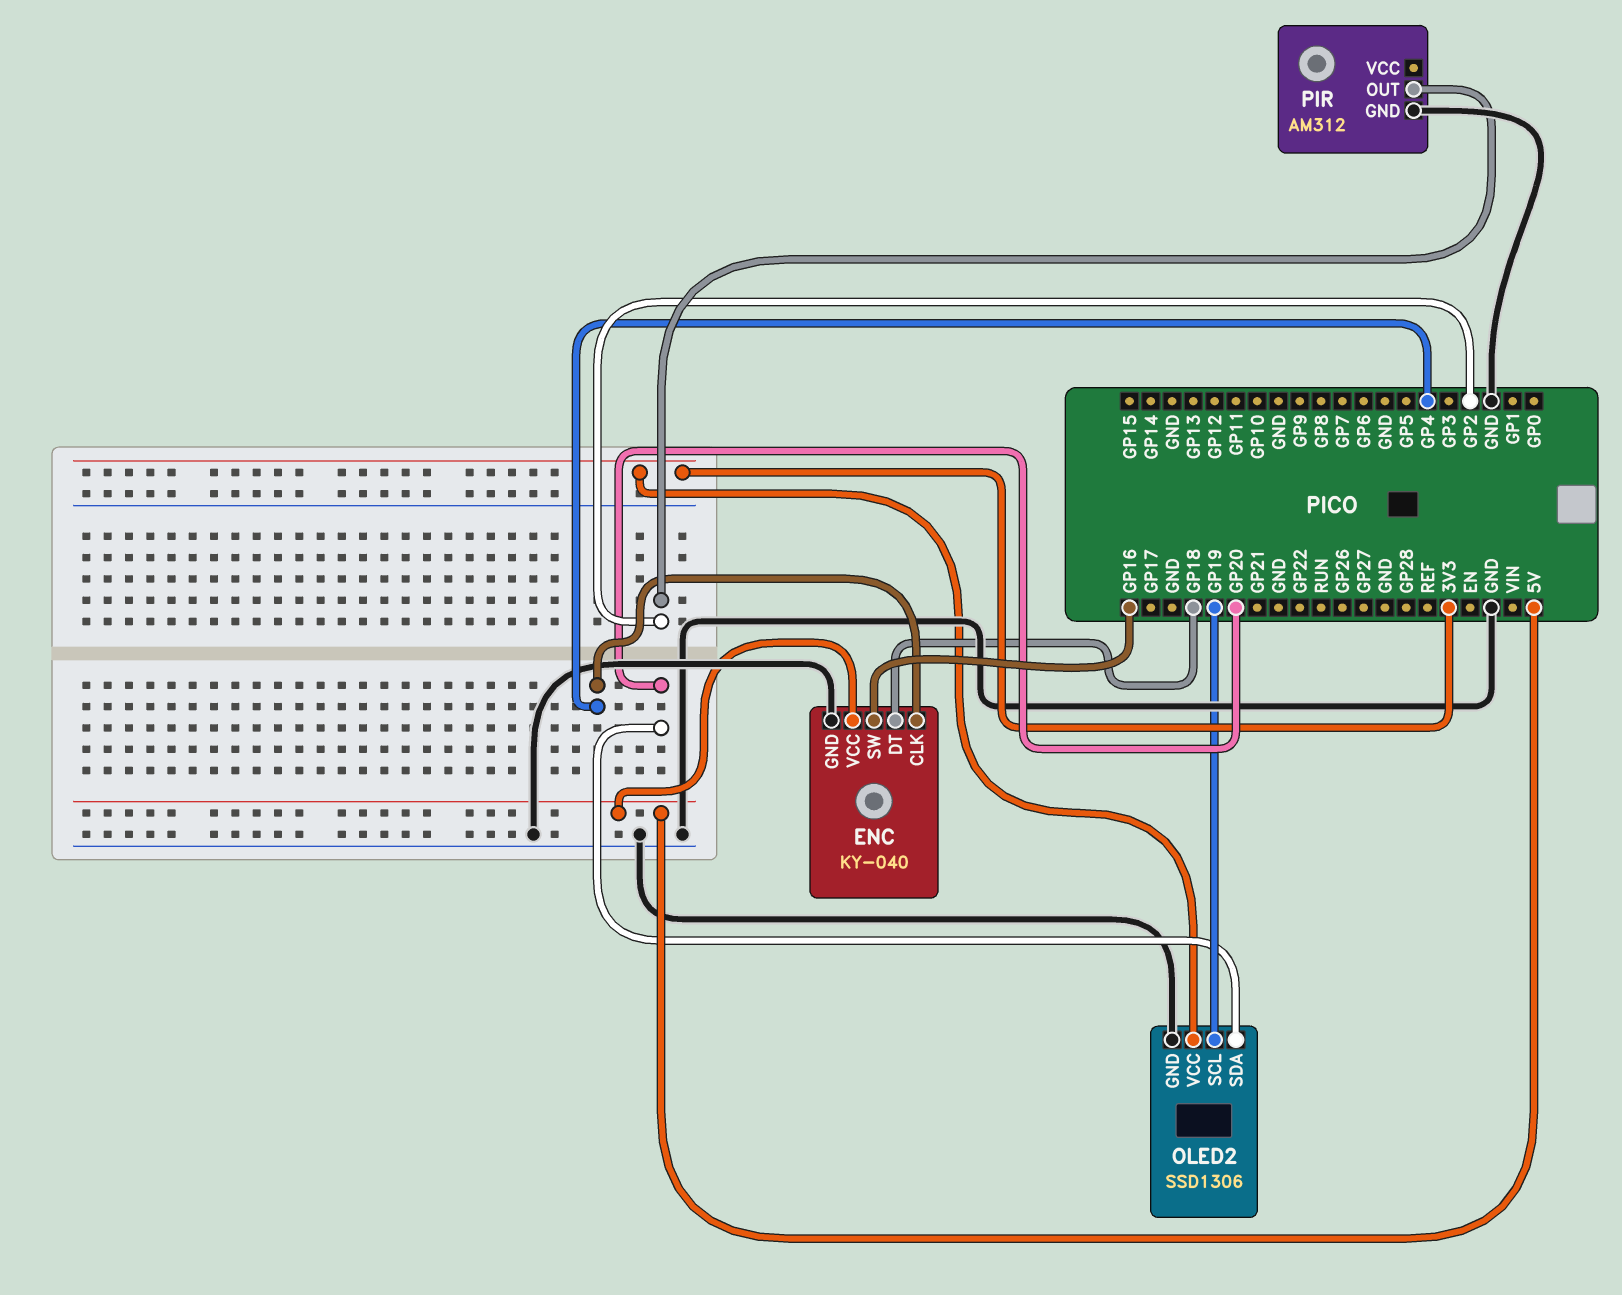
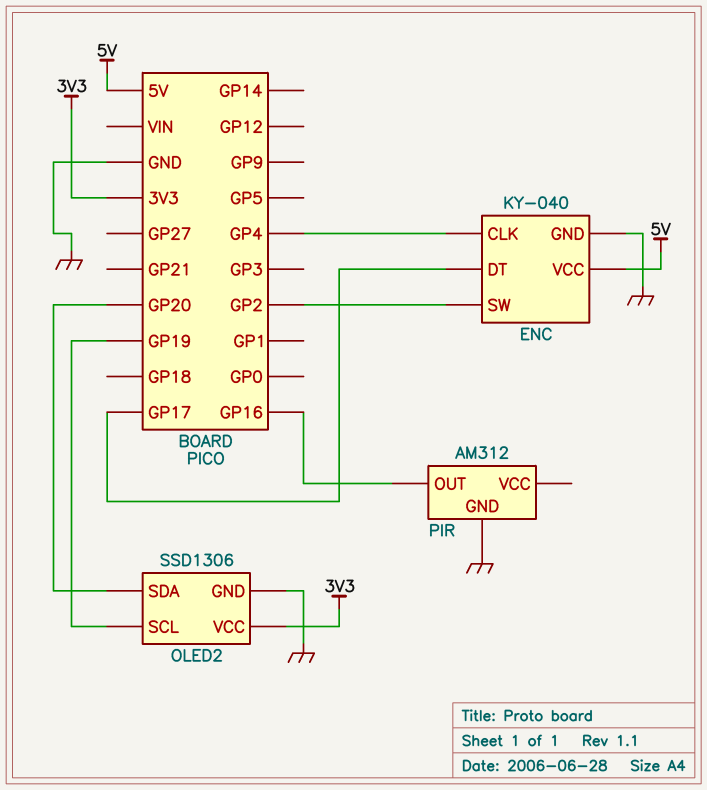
ENC pin DT: GP18 -> GP17
ENC pin SW: GP16 -> GP2
PIR pin OUT: GP2 -> GP16

